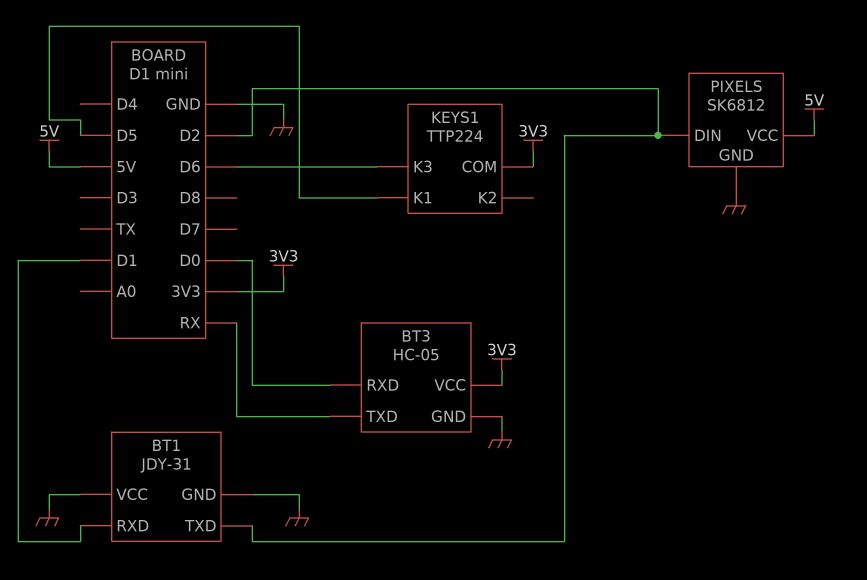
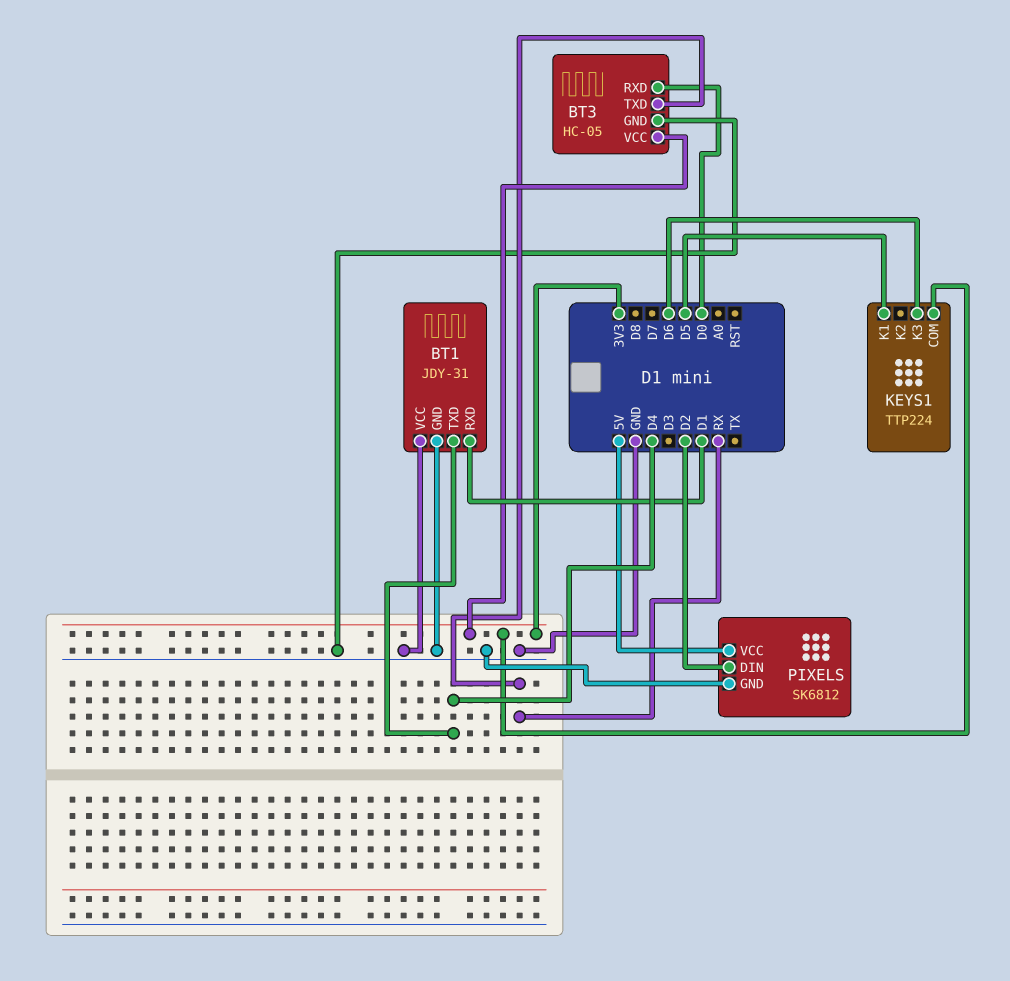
BT1 pin TXD: D2 -> D4

